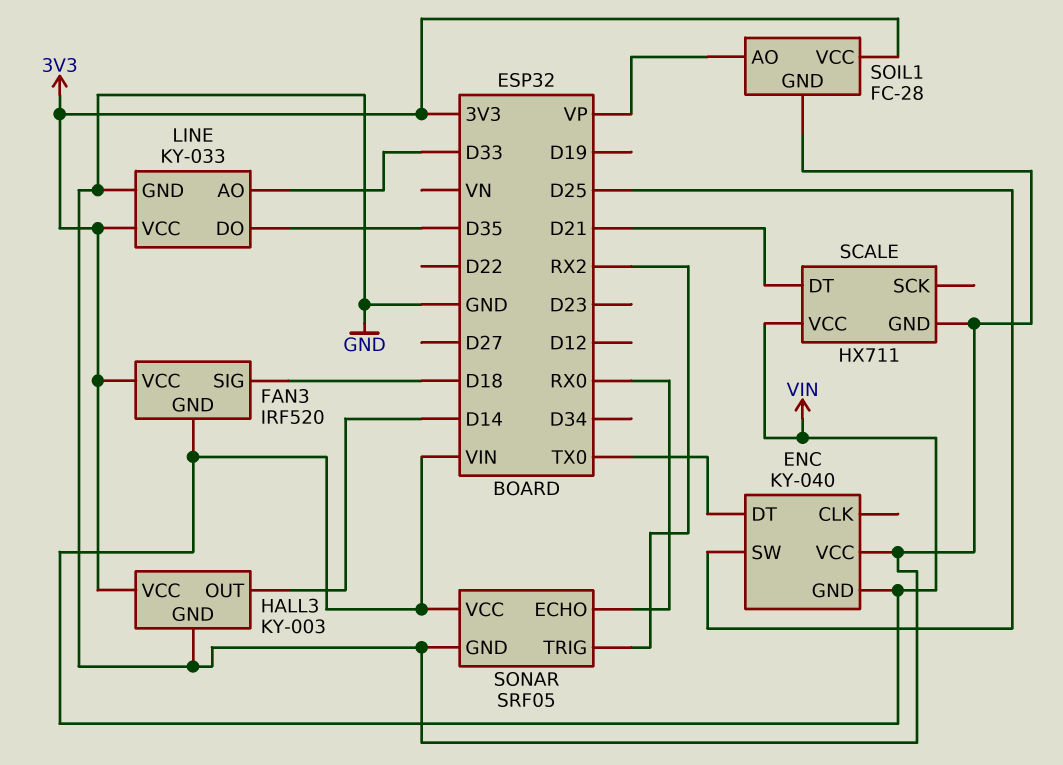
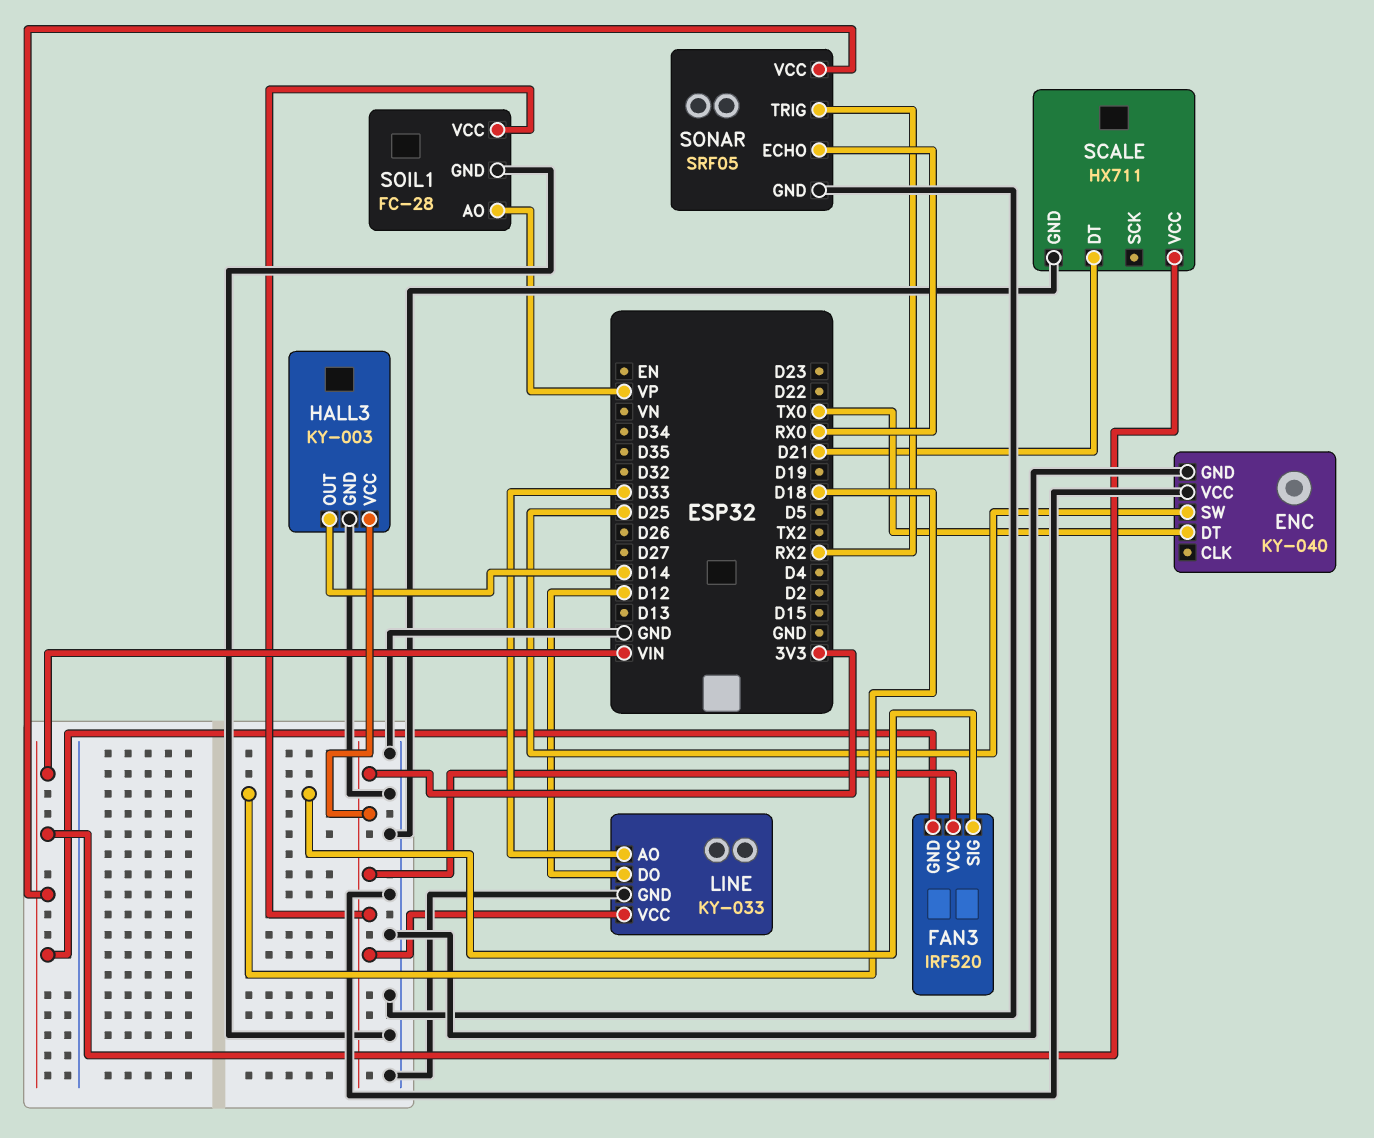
ENC pin GND: VIN -> GND
LINE pin DO: D35 -> D12

